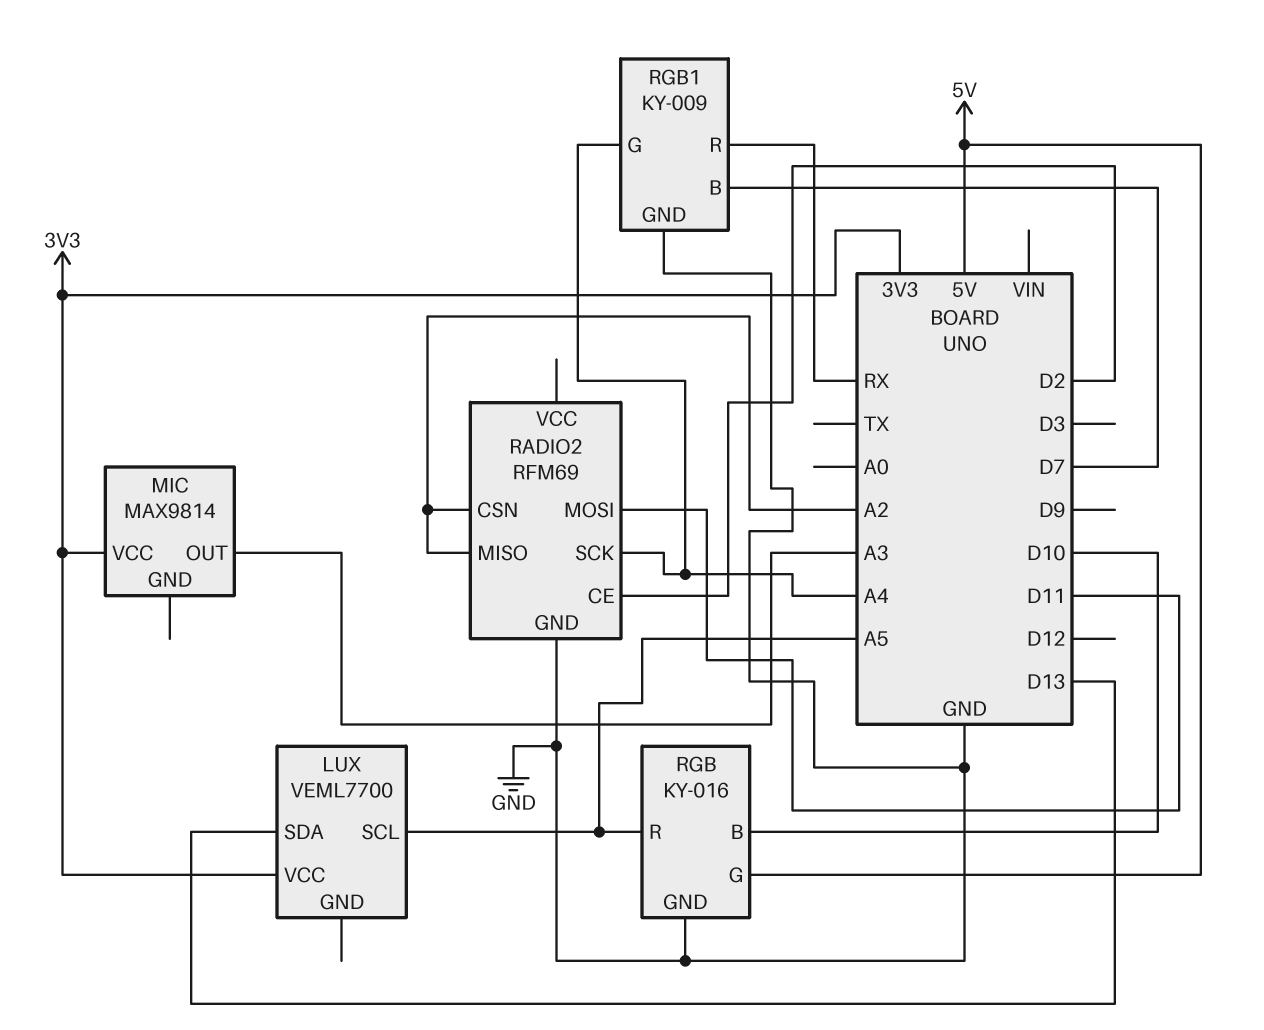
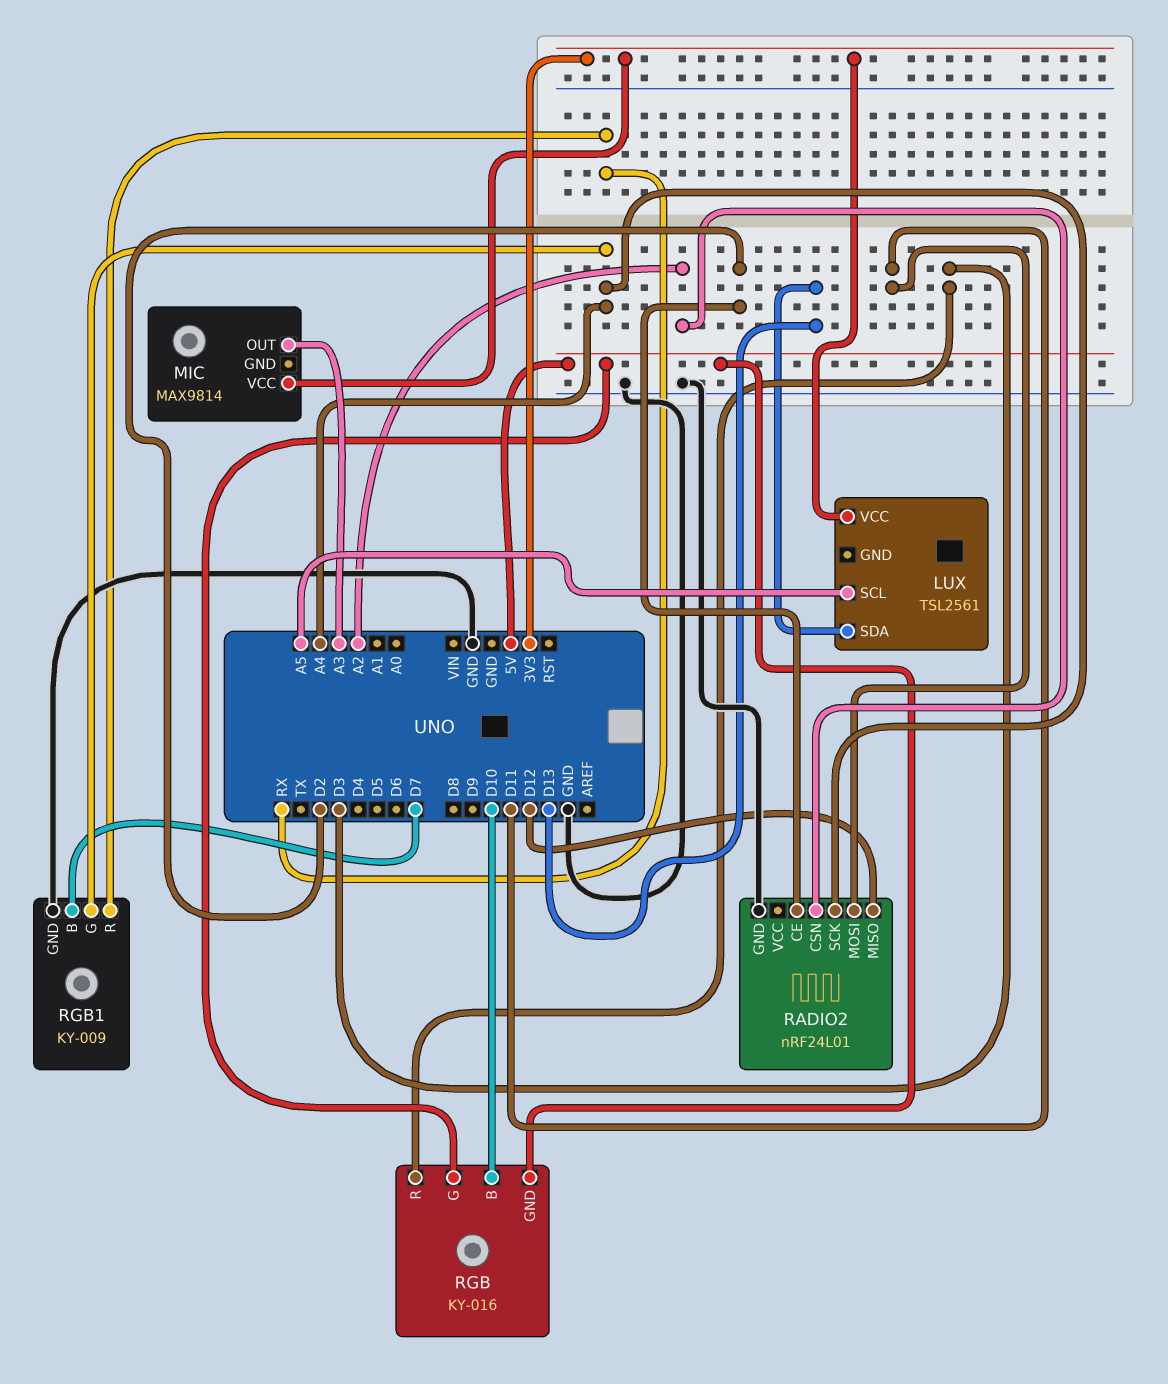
LUX: VEML7700 -> TSL2561
RADIO2: RFM69 -> nRF24L01
RADIO2 pin MISO: A2 -> D12
RGB pin GND: GND -> 5V
RGB pin R: A5 -> D3

